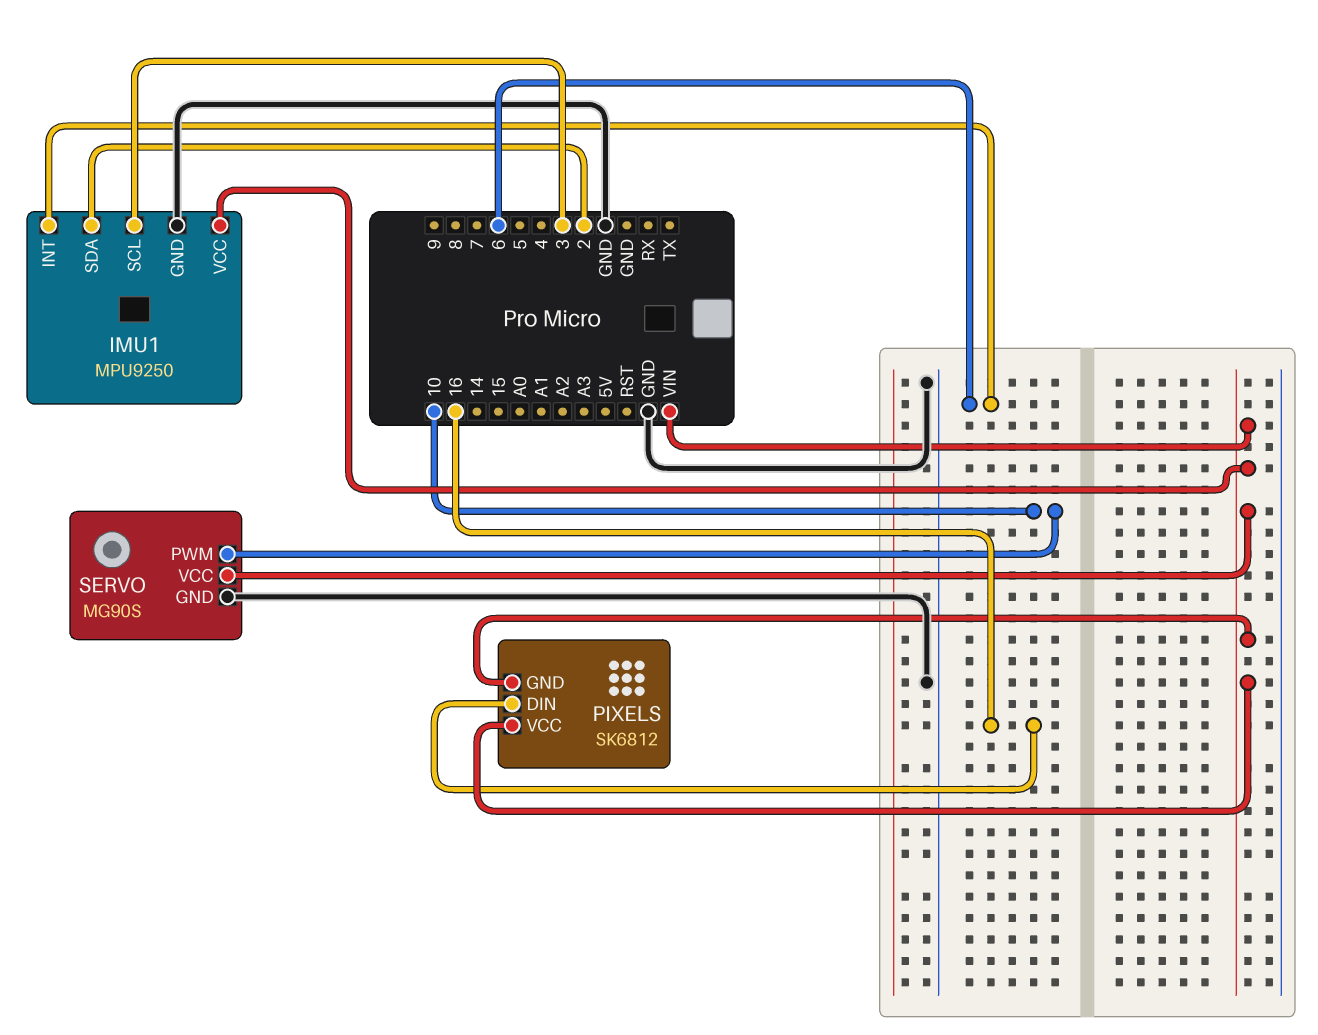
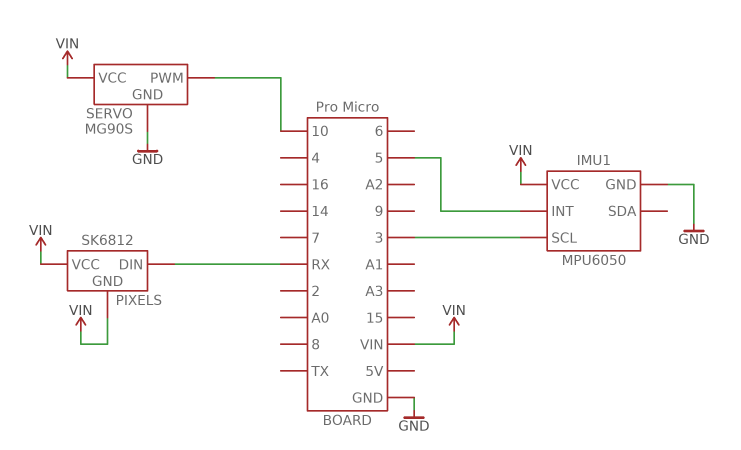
IMU1: MPU9250 -> MPU6050
IMU1 pin INT: 6 -> 5
IMU1 pin SDA: 2 -> none
PIXELS pin DIN: 16 -> RX

